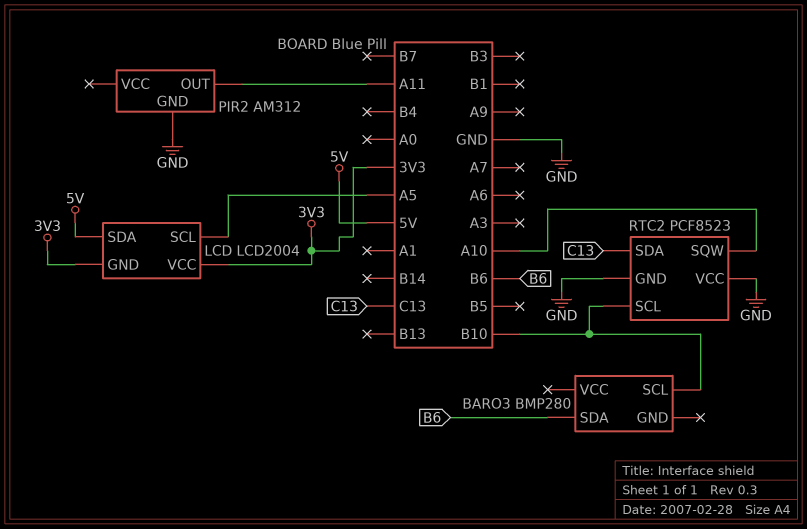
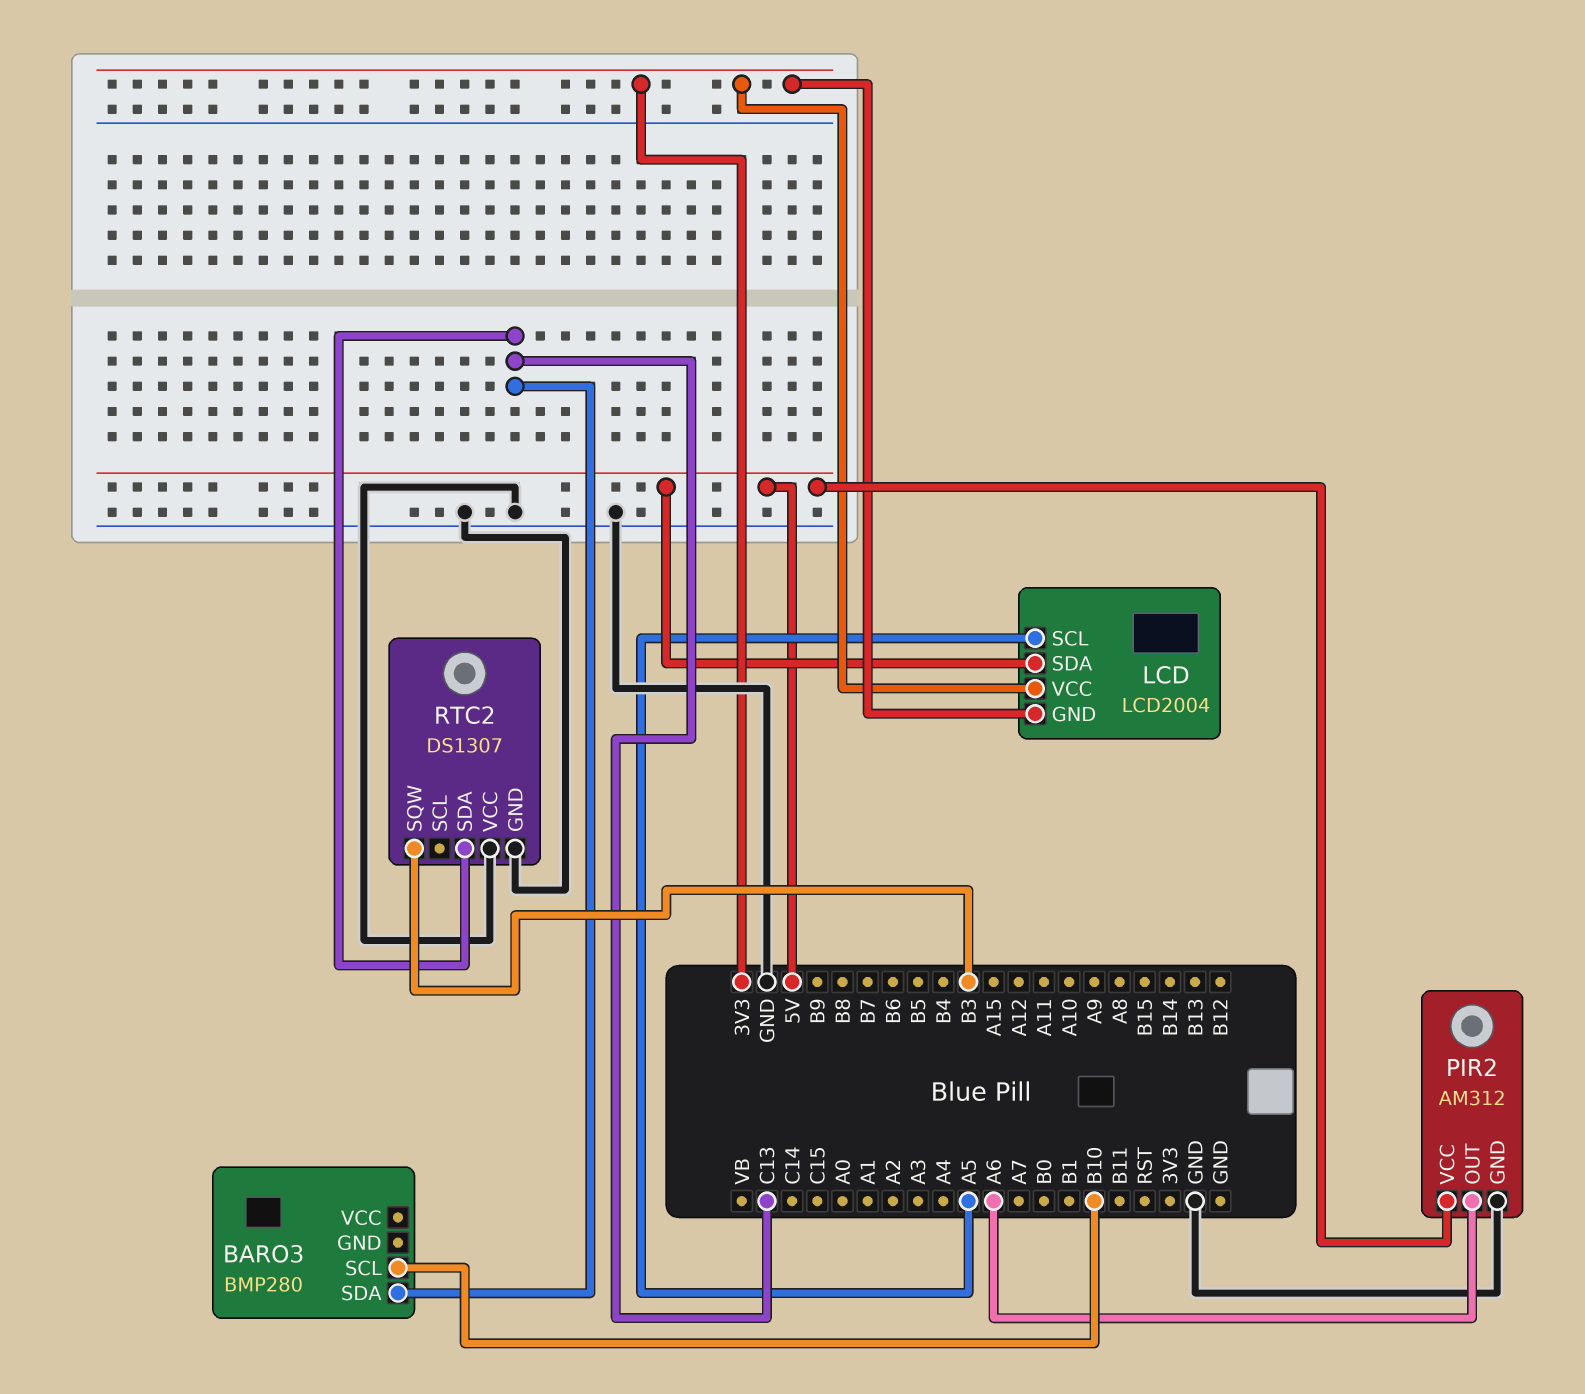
BARO3 pin SDA: B6 -> C13
PIR2 pin OUT: A11 -> A6
PIR2 pin VCC: none -> 5V
RTC2: PCF8523 -> DS1307
RTC2 pin SCL: B10 -> none
RTC2 pin SQW: A10 -> B3

